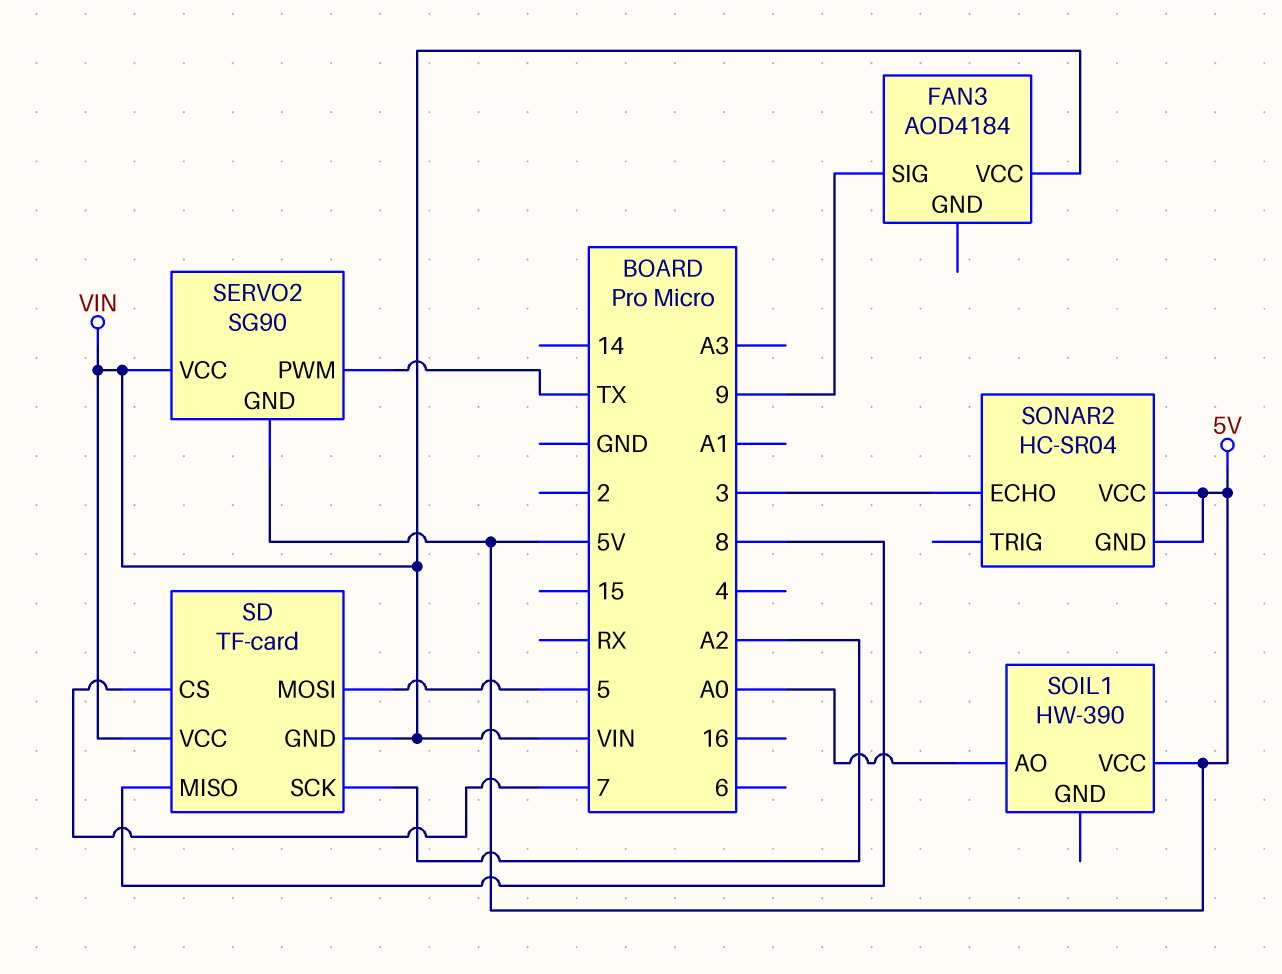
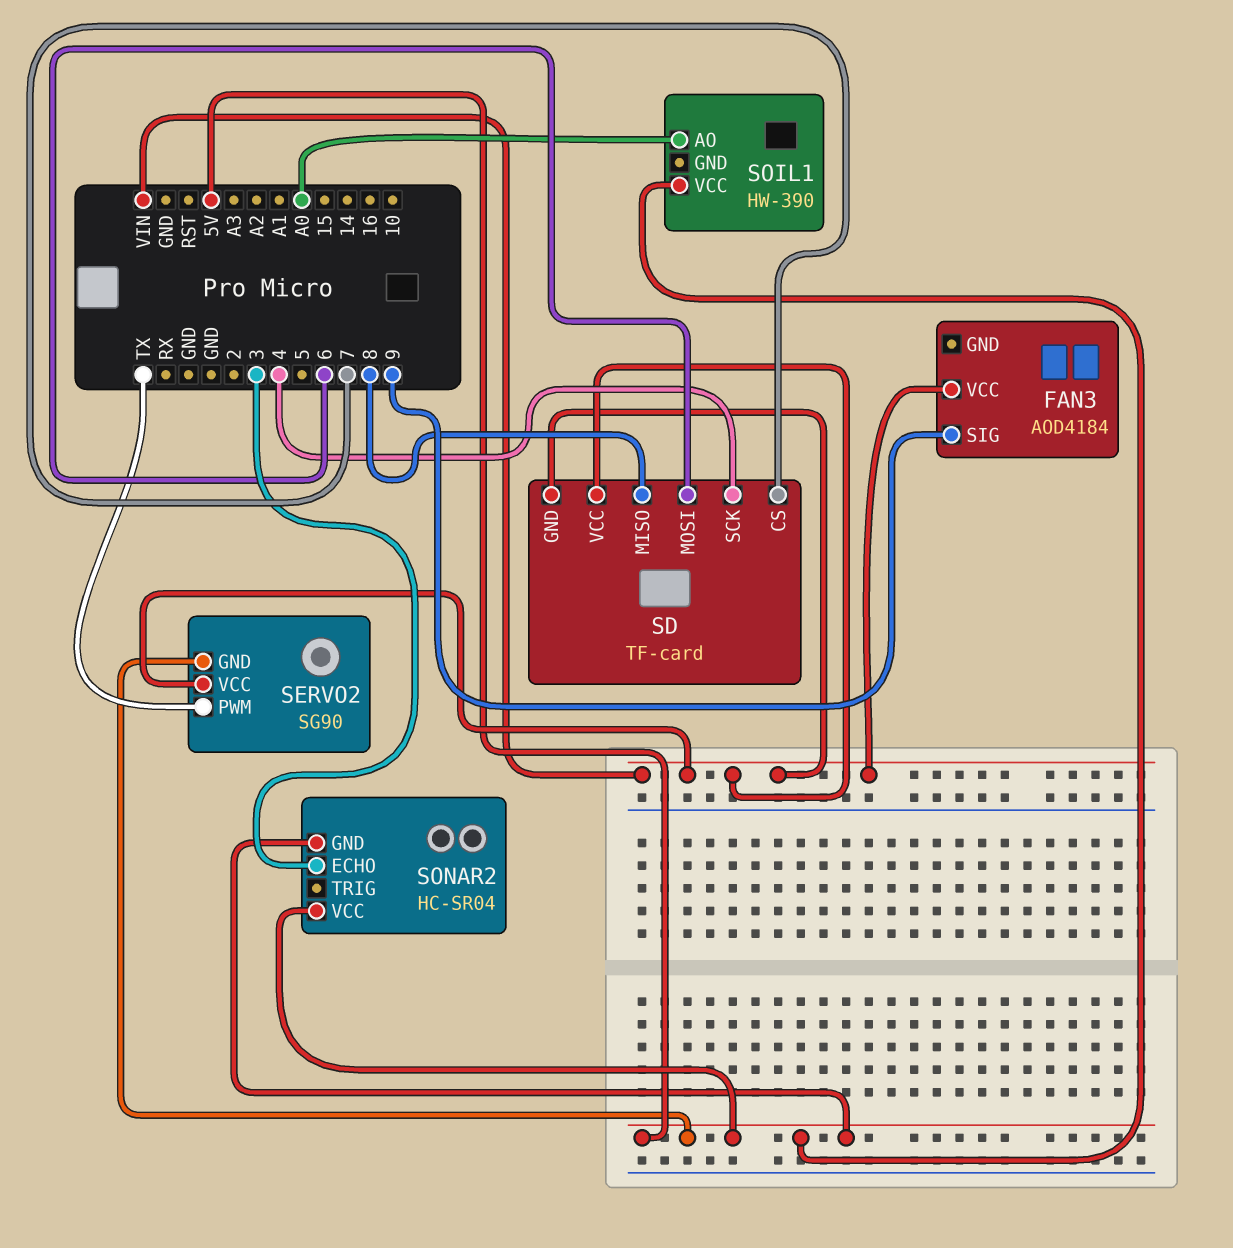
SD pin MOSI: 5 -> 6
SD pin SCK: A2 -> 4

